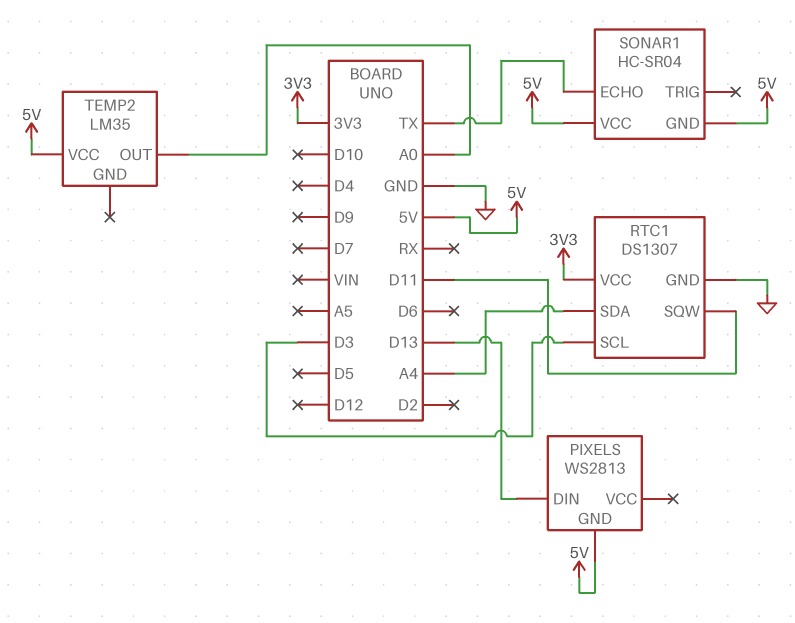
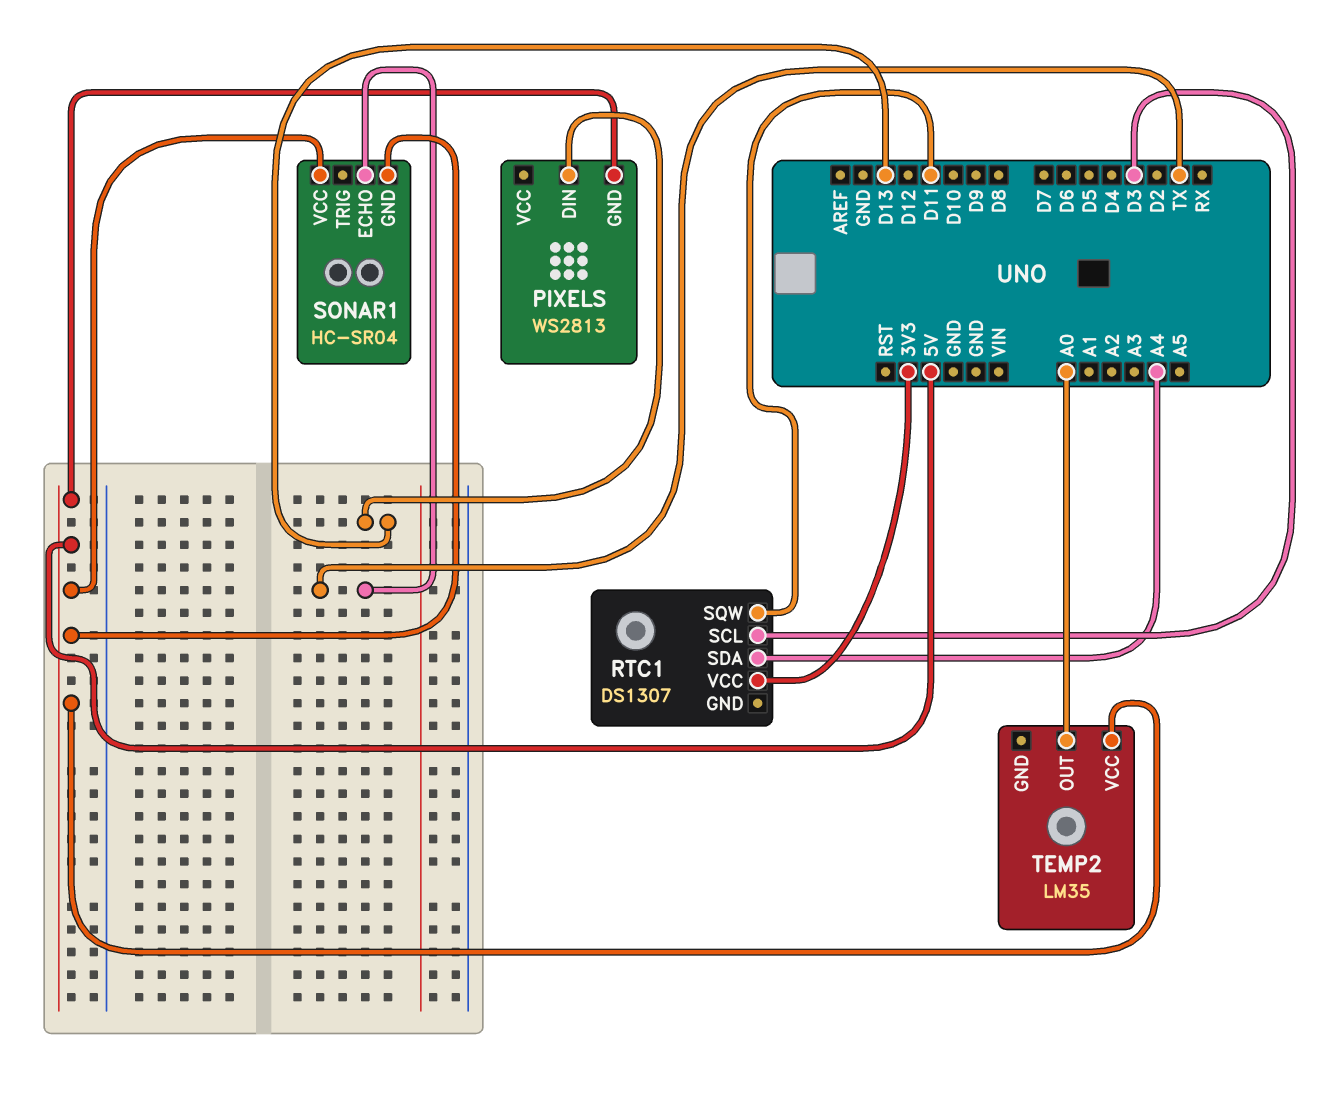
RTC1 pin GND: GND -> none

